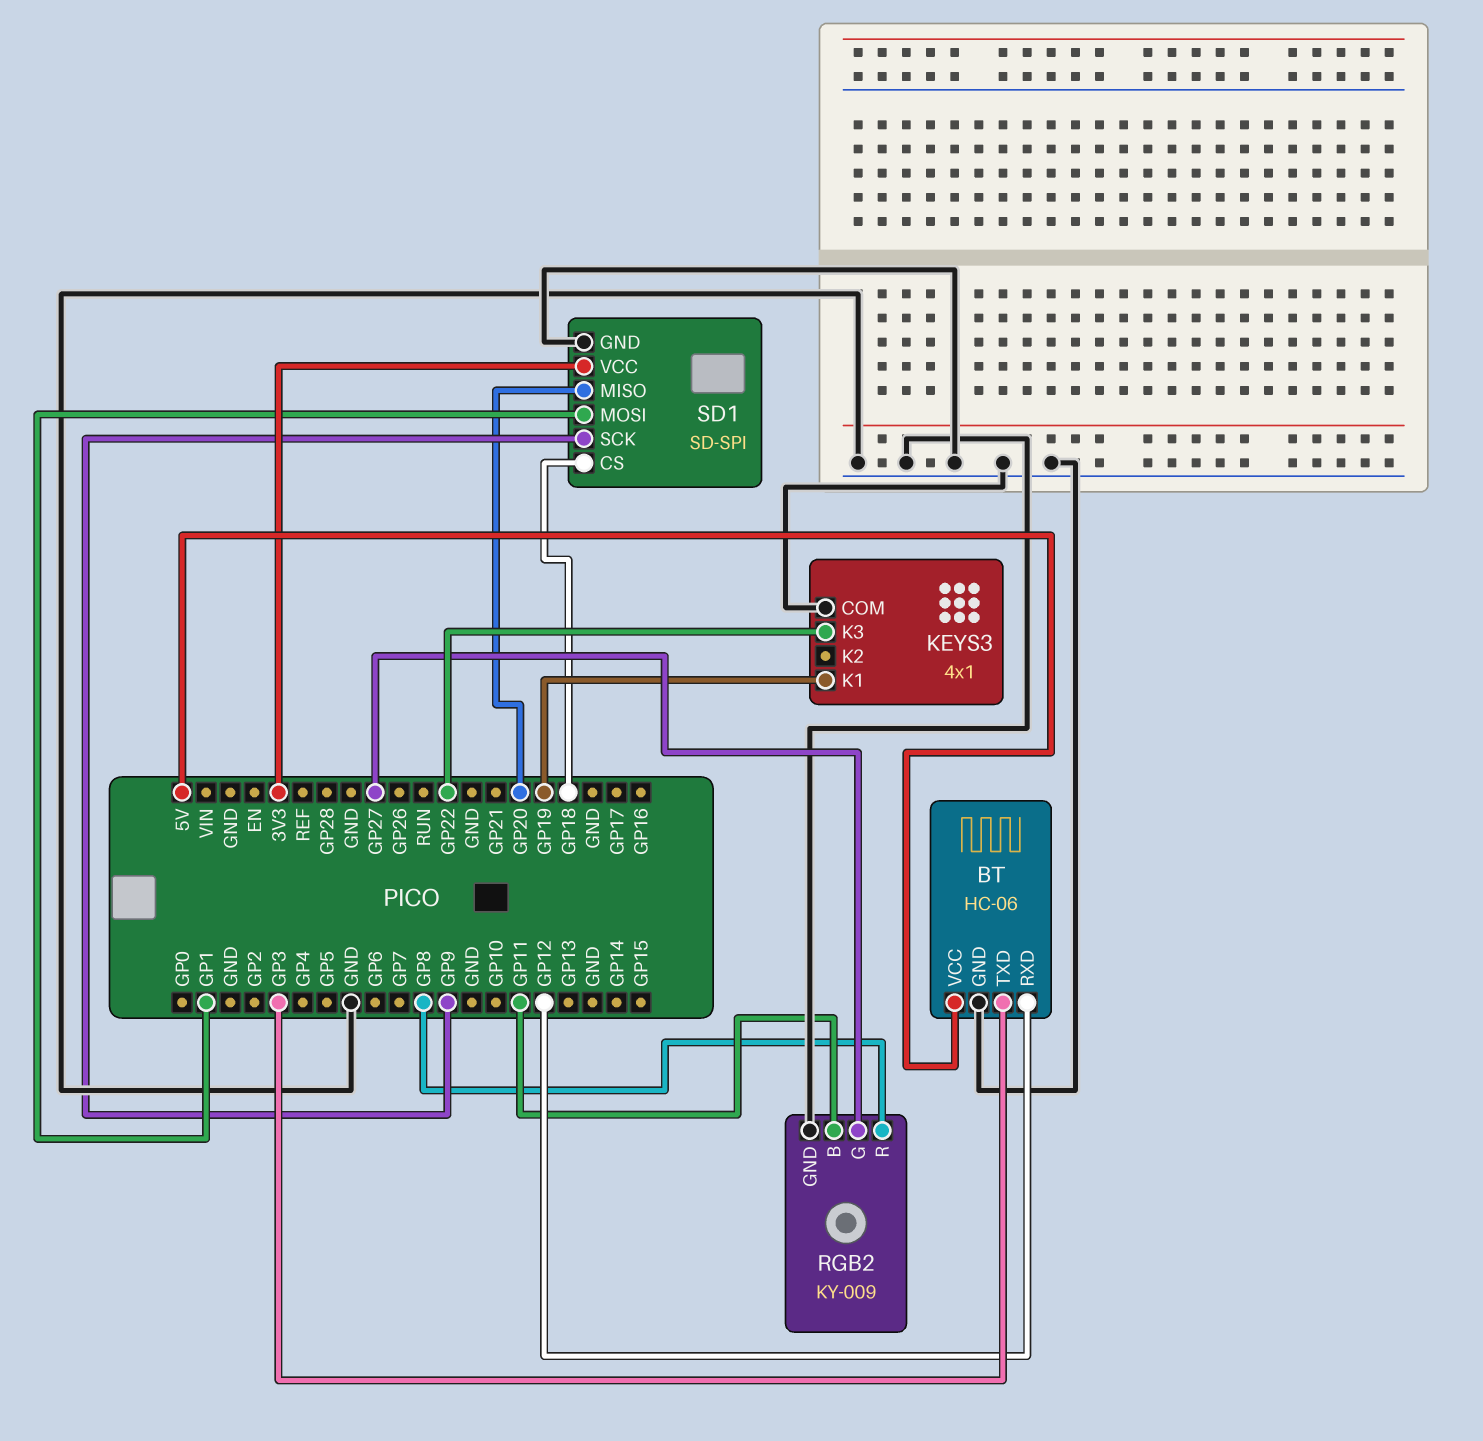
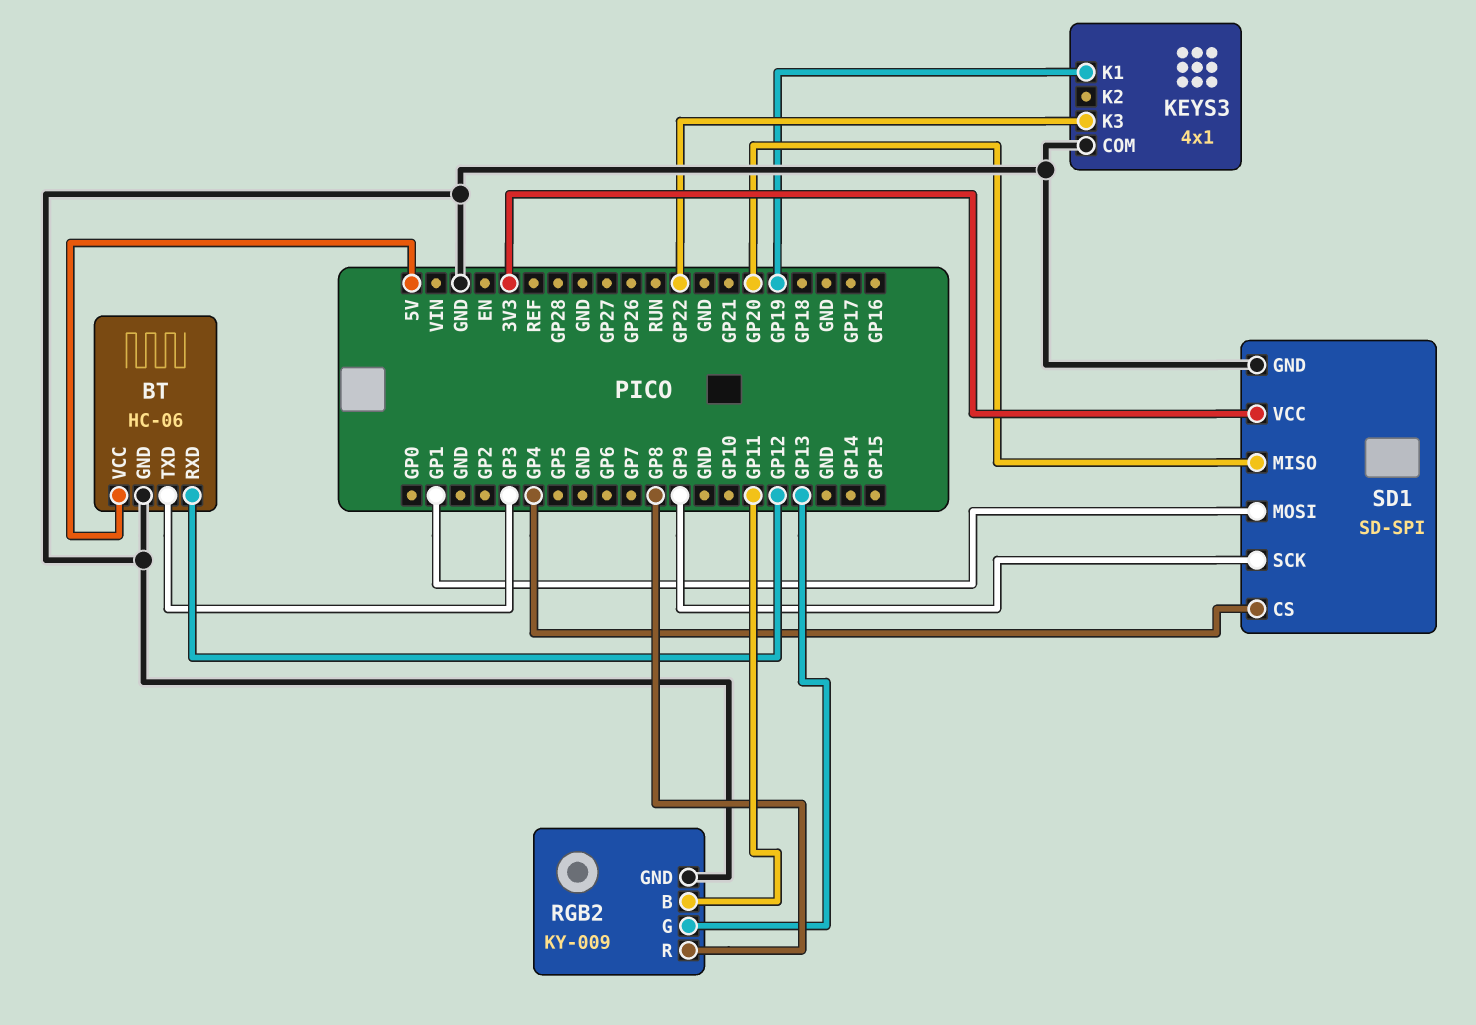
RGB2 pin G: GP27 -> GP13
SD1 pin CS: GP18 -> GP4

